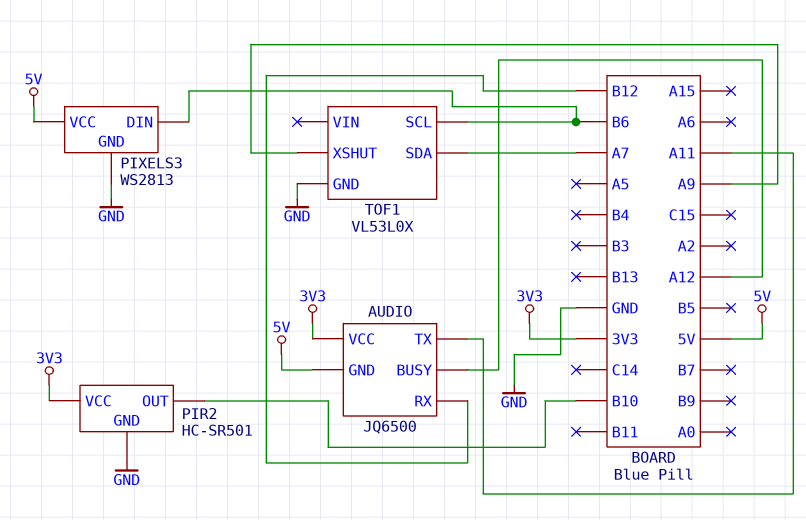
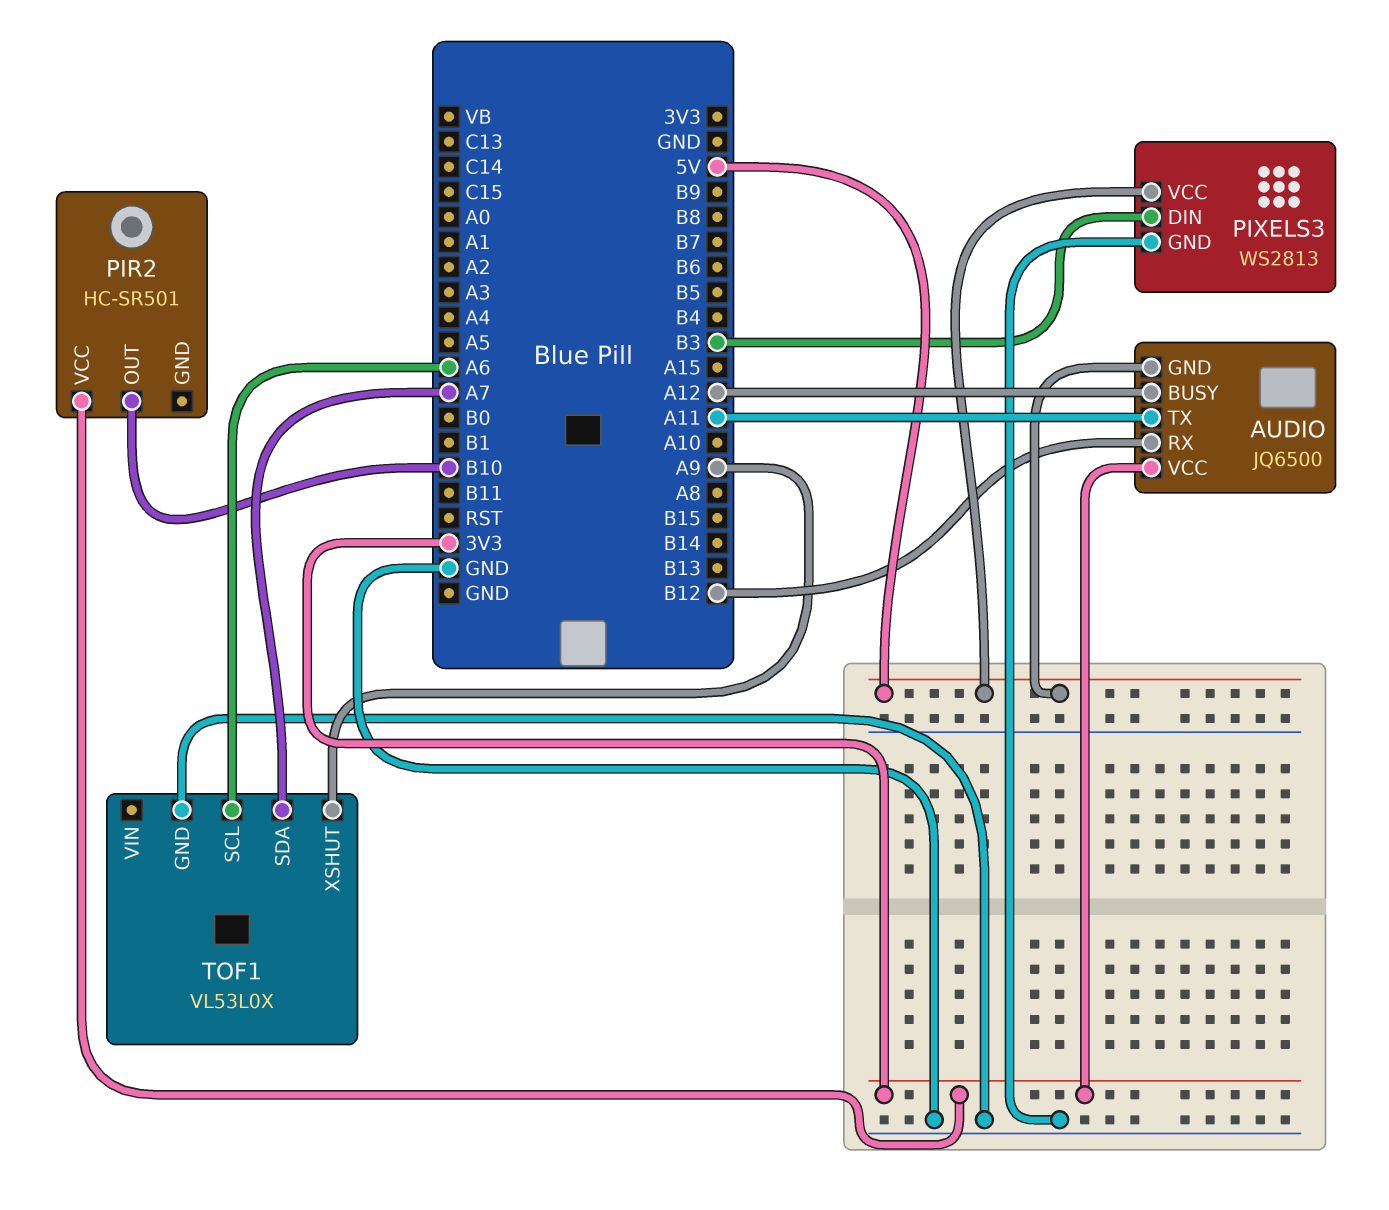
PIR2 pin GND: GND -> none
PIXELS3 pin DIN: B6 -> B3
TOF1 pin SCL: B6 -> A6

